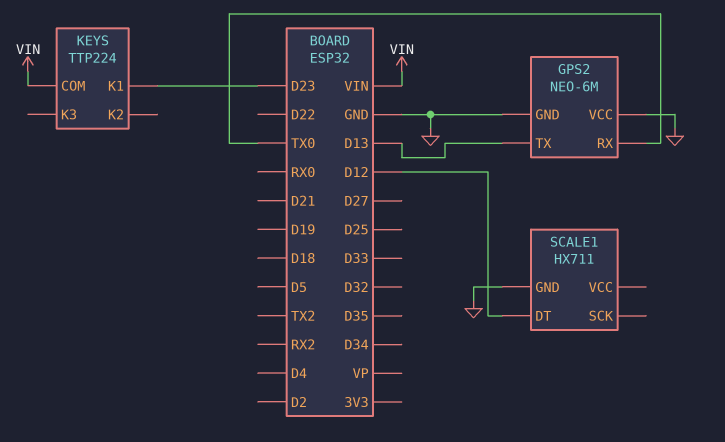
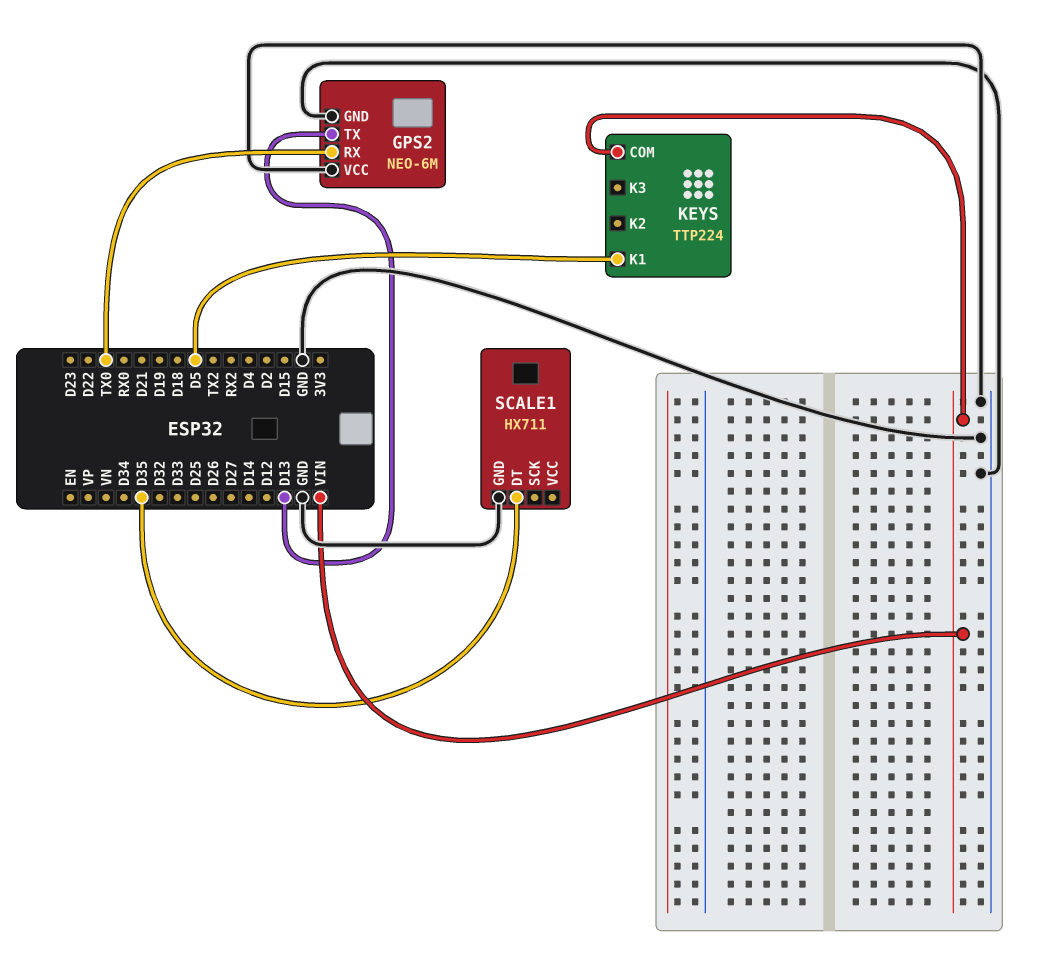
KEYS pin K1: D23 -> D5
SCALE1 pin DT: D12 -> D35

